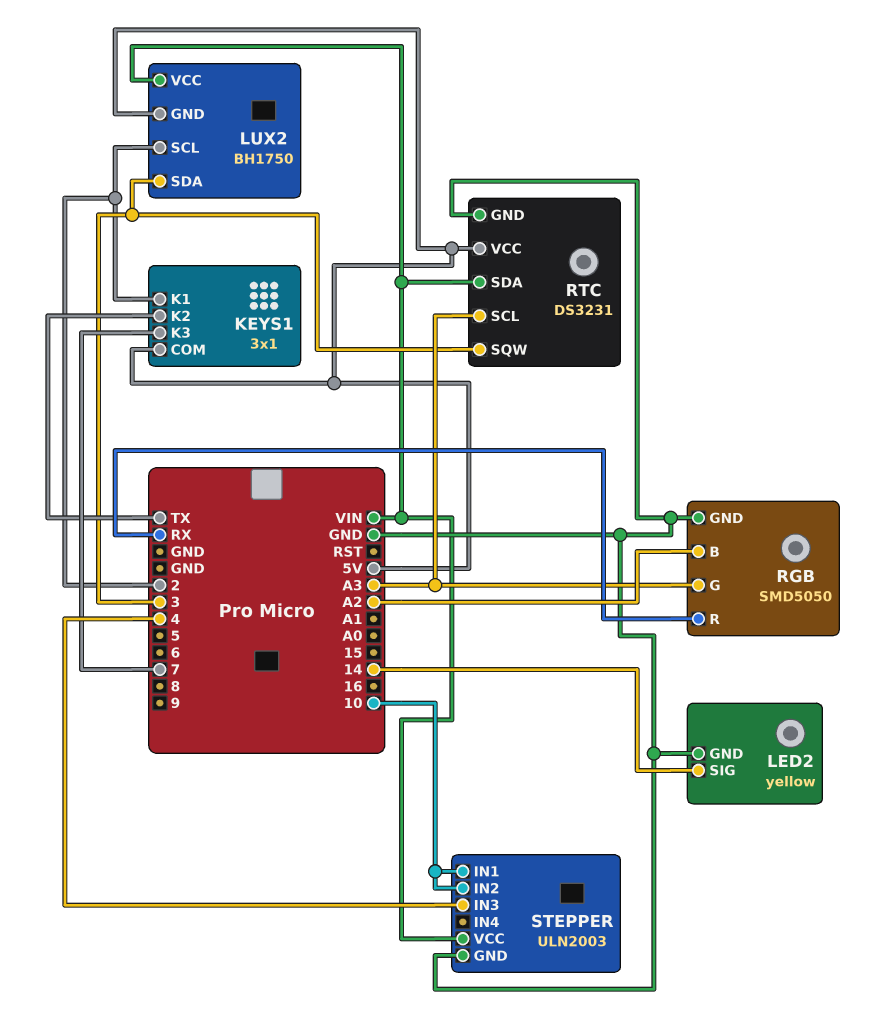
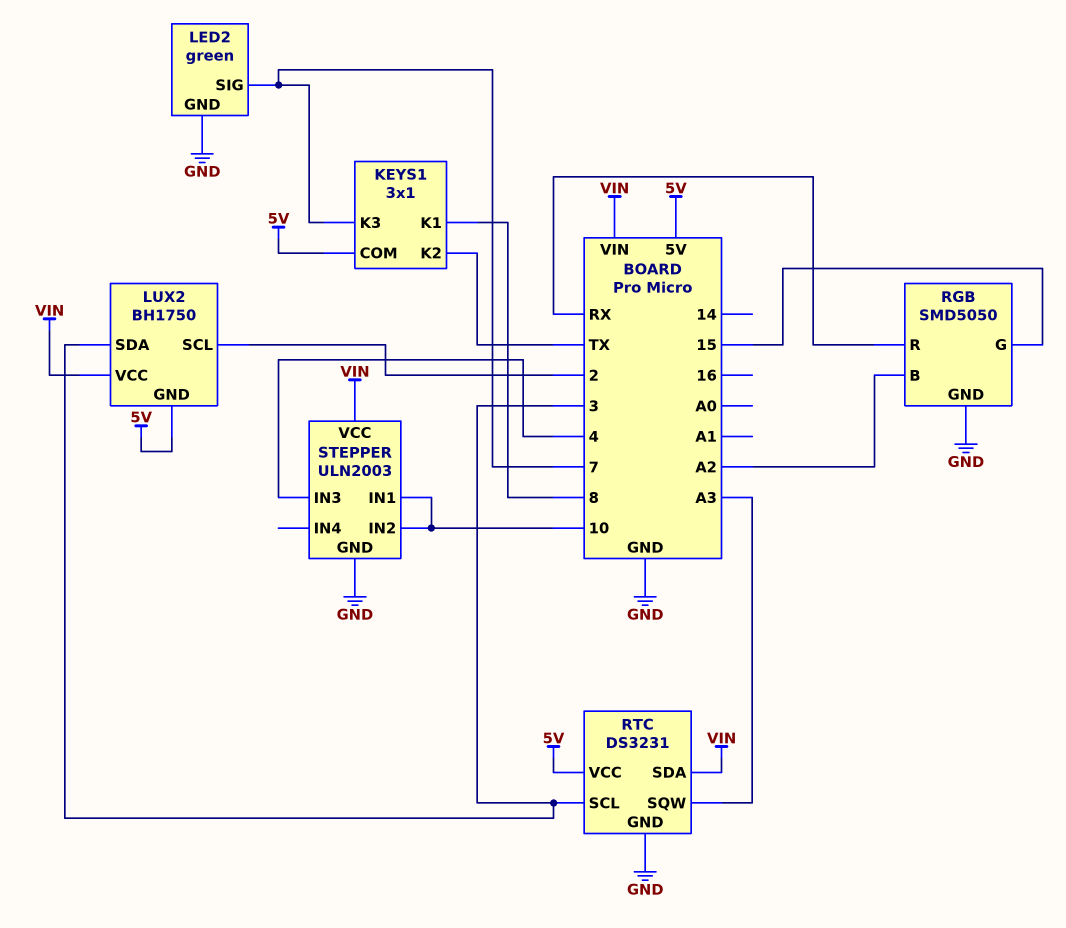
KEYS1 pin K1: 2 -> 8
LED2: yellow -> green
LED2 pin SIG: 14 -> 7
RGB pin G: A3 -> 15
RTC pin SCL: A3 -> 3
RTC pin SQW: 3 -> A3

